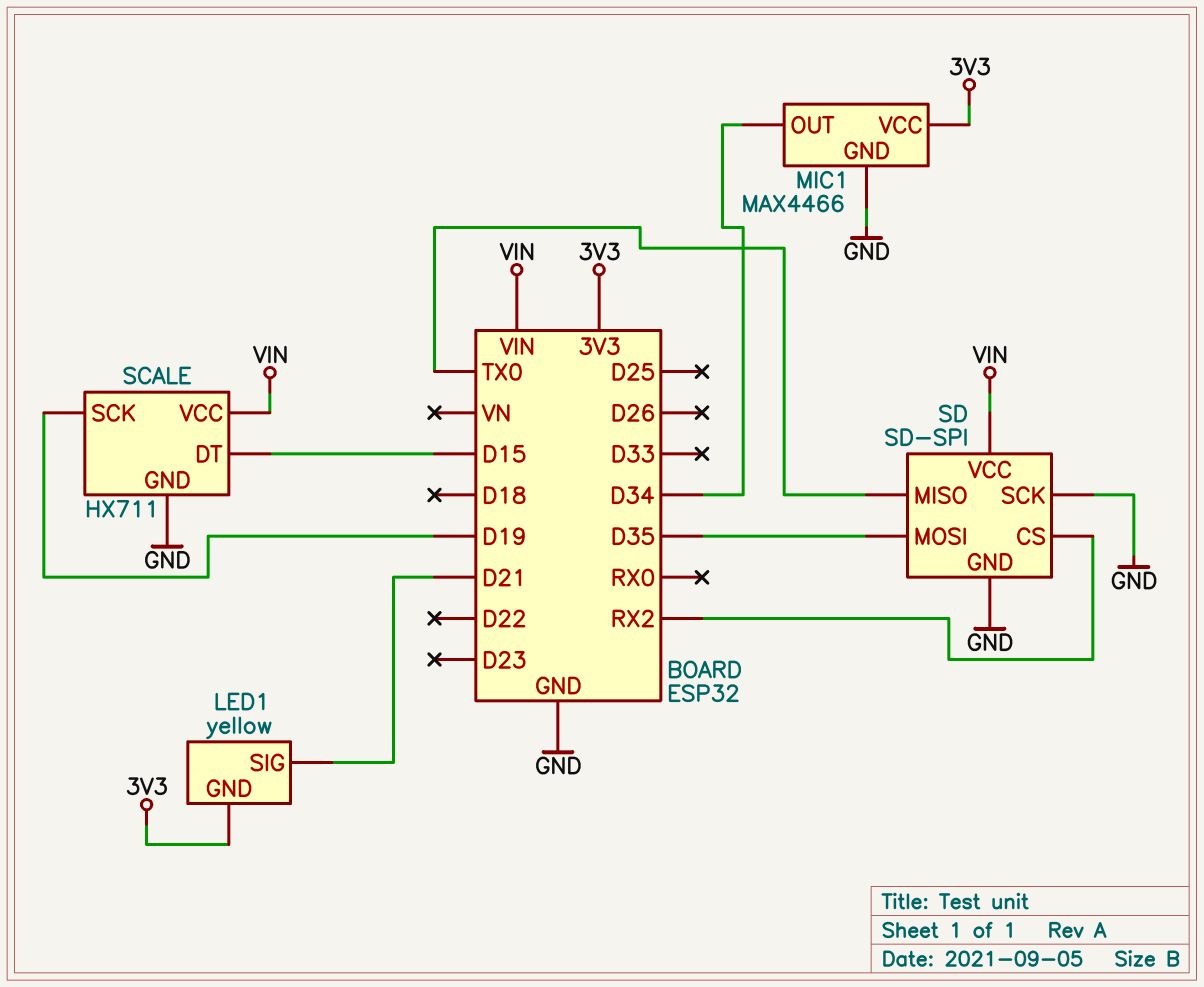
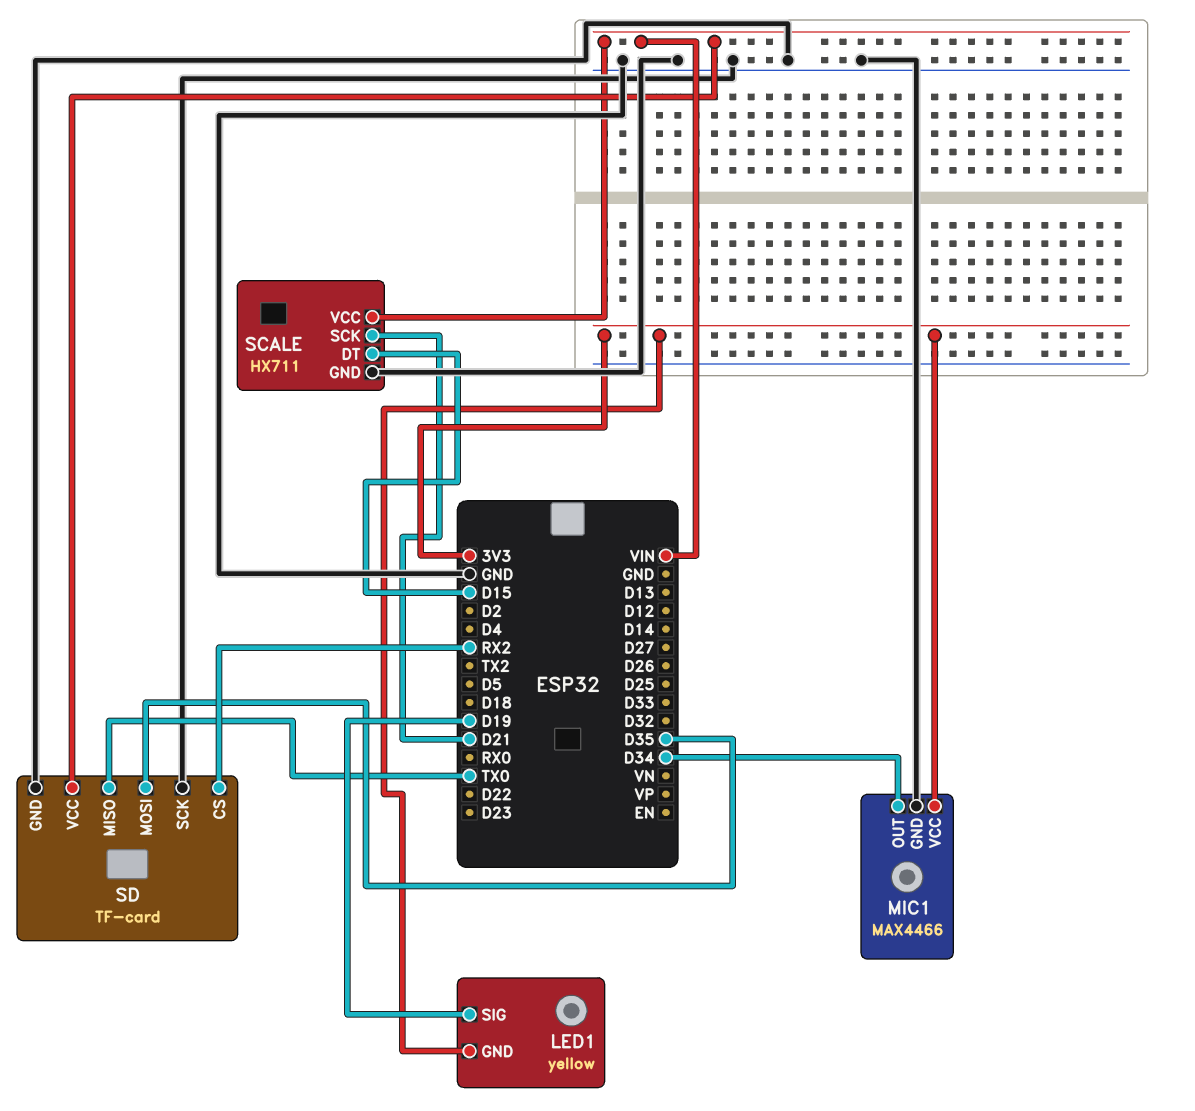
LED1 pin SIG: D21 -> D19
SCALE pin SCK: D19 -> D21
SD: SD-SPI -> TF-card

